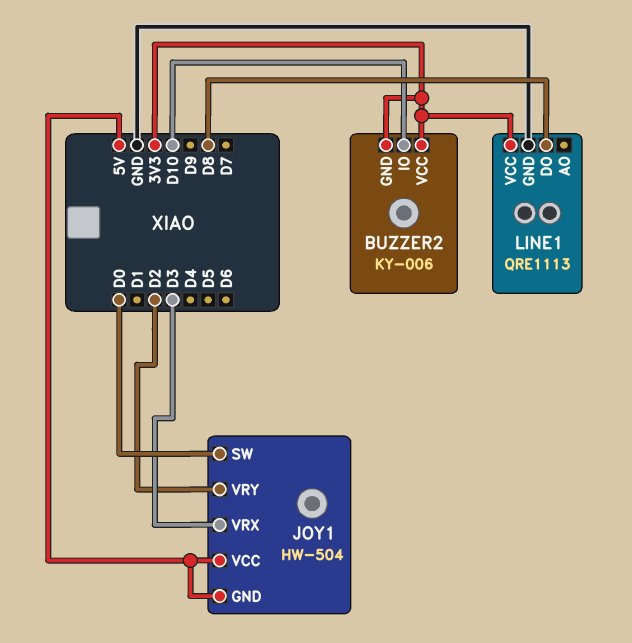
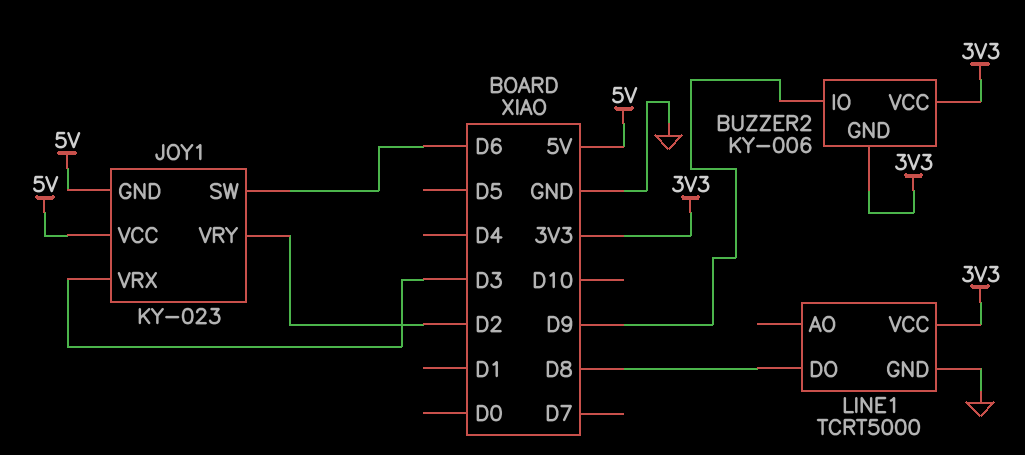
BUZZER2 pin IO: D10 -> D9
JOY1: HW-504 -> KY-023
JOY1 pin SW: D0 -> D6
LINE1: QRE1113 -> TCRT5000

